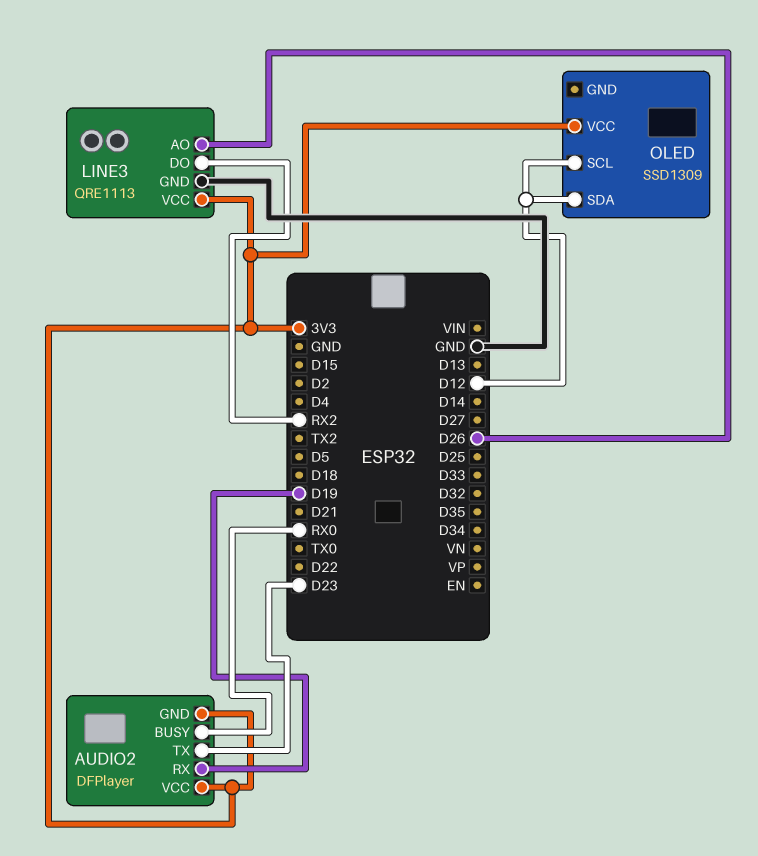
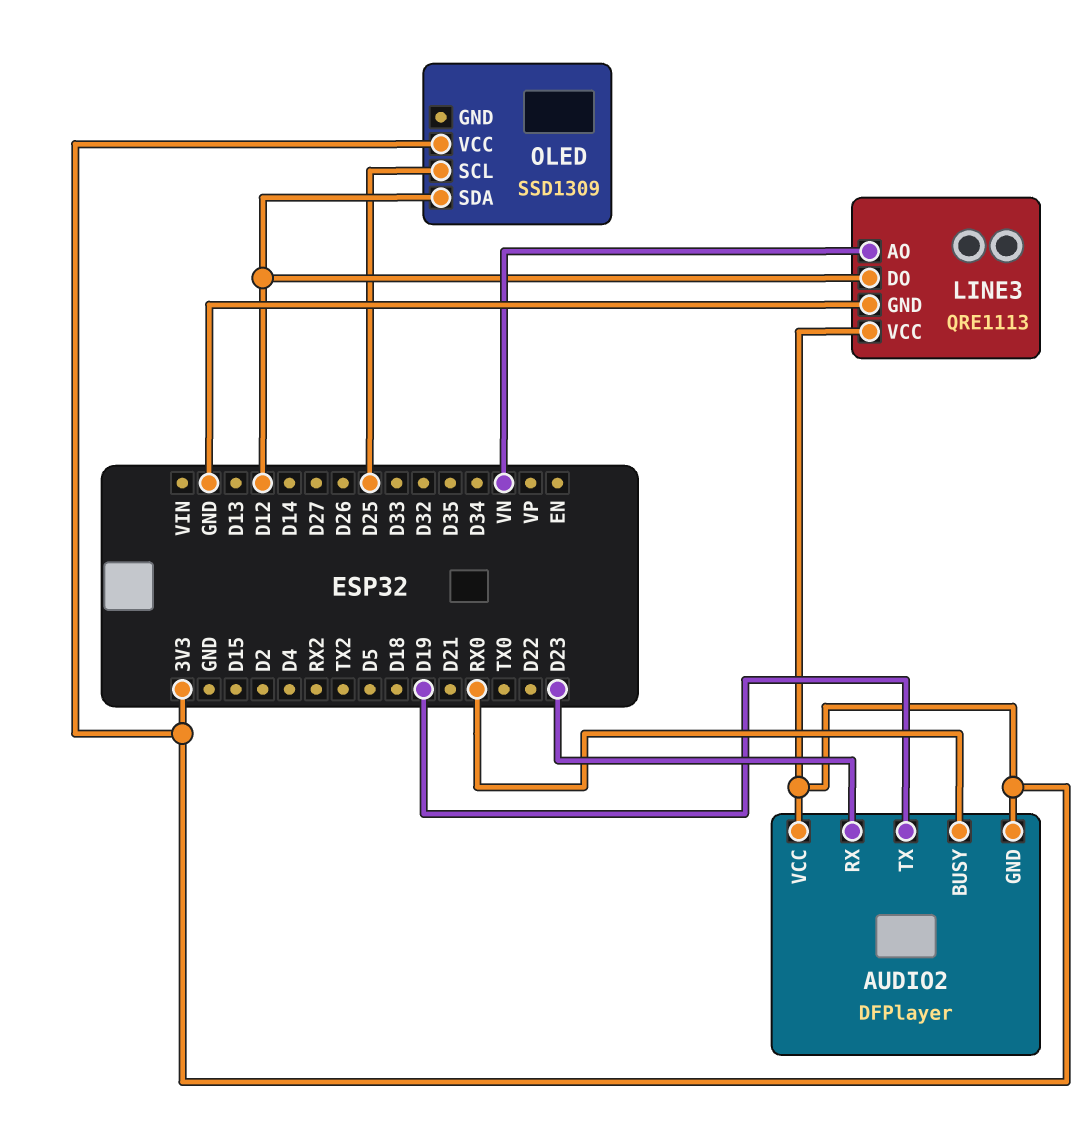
AUDIO2 pin RX: D19 -> D23
AUDIO2 pin TX: D23 -> D19
LINE3 pin AO: D26 -> VN
LINE3 pin DO: RX2 -> D12
OLED pin SCL: D12 -> D25

